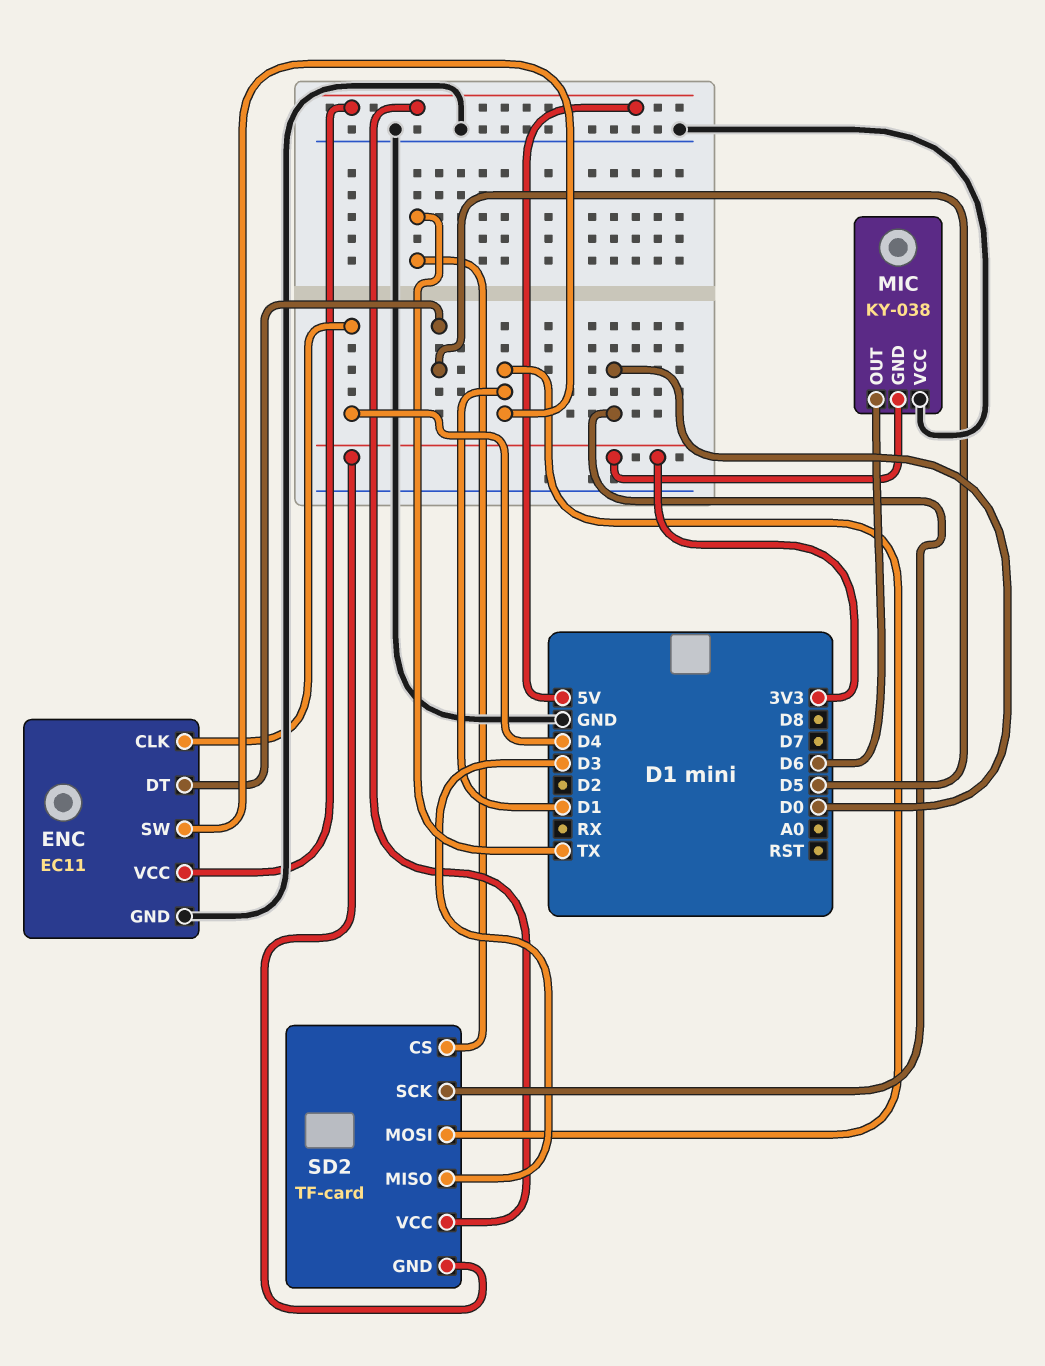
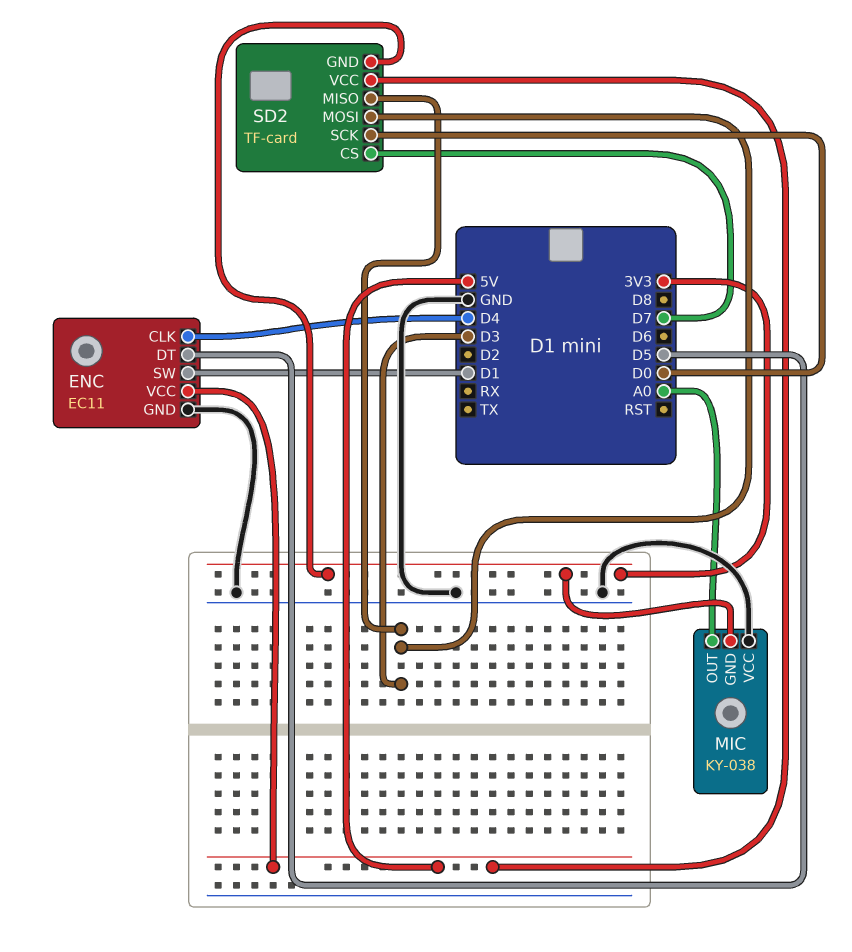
MIC pin OUT: D6 -> A0
SD2 pin CS: TX -> D7
SD2 pin MOSI: D1 -> D3

